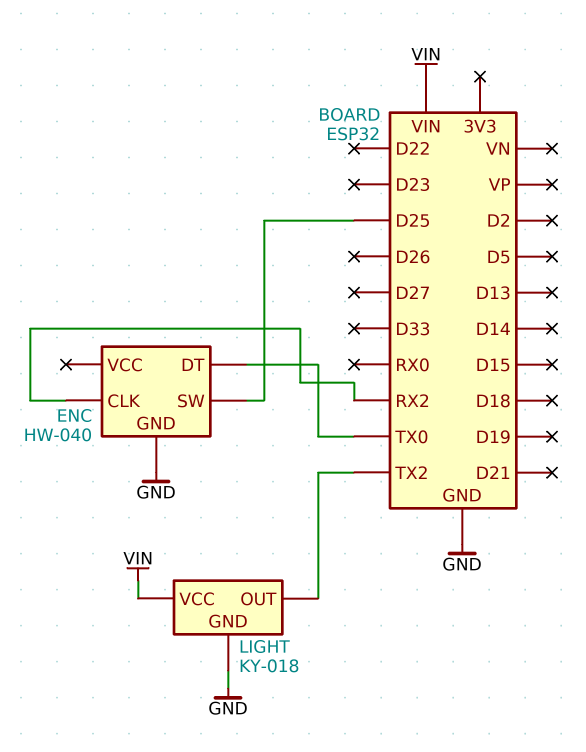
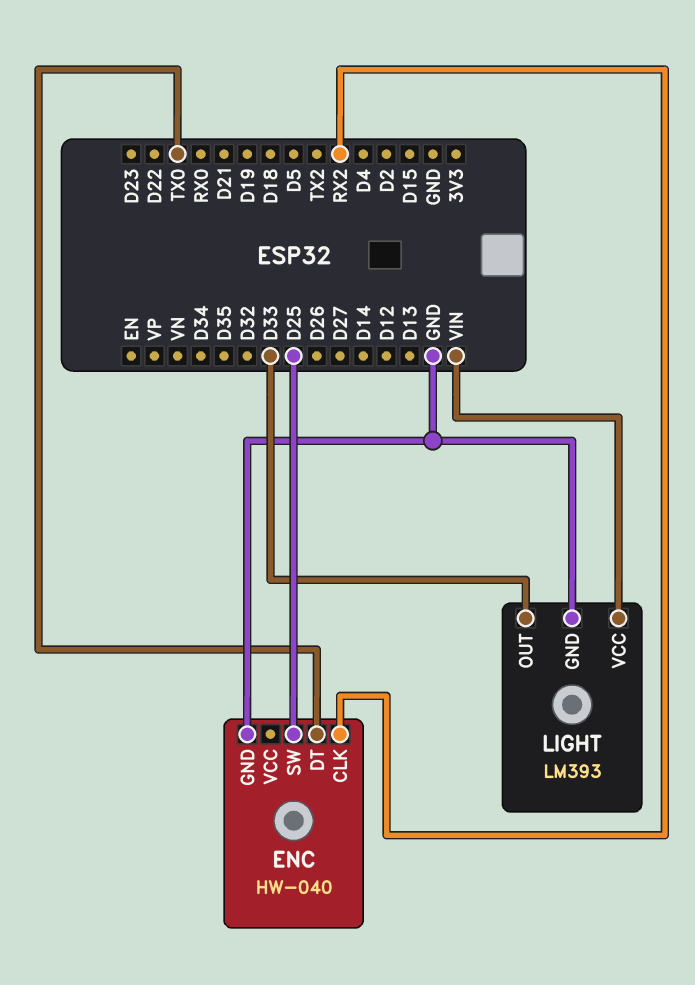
LIGHT: KY-018 -> LM393
LIGHT pin OUT: TX2 -> D33

